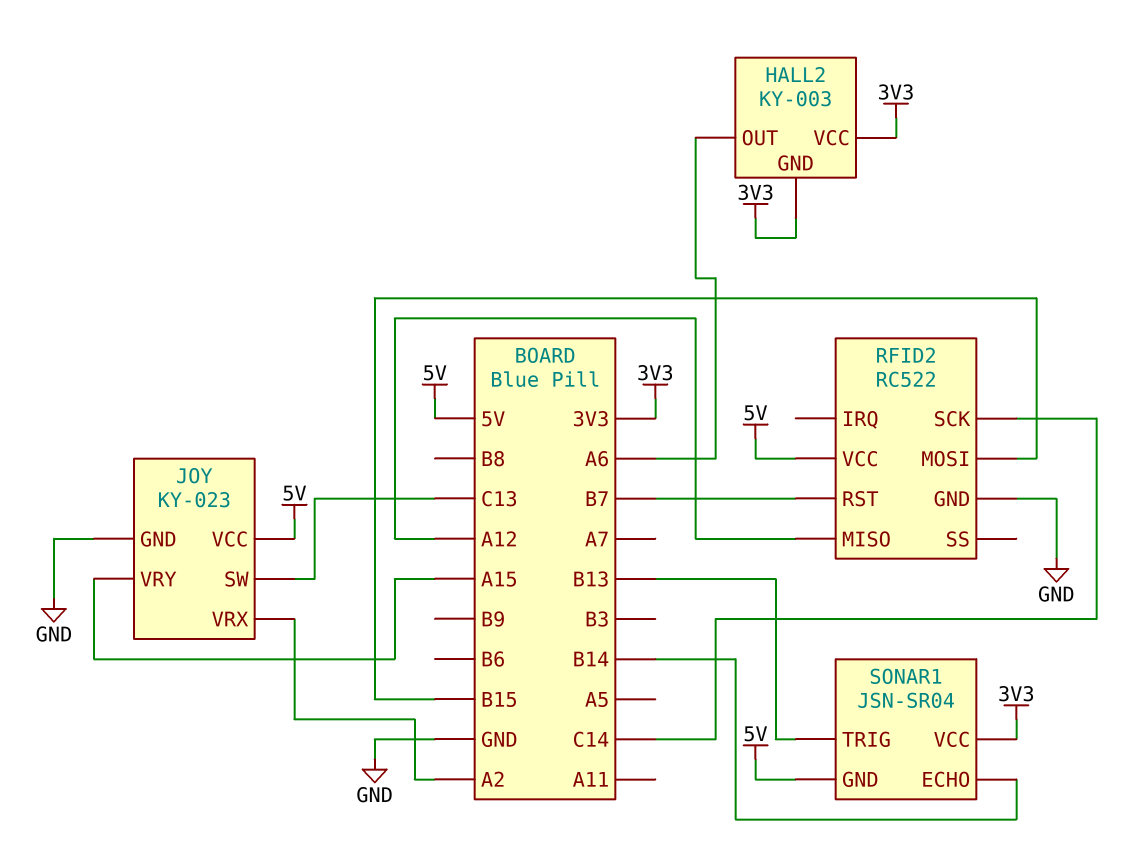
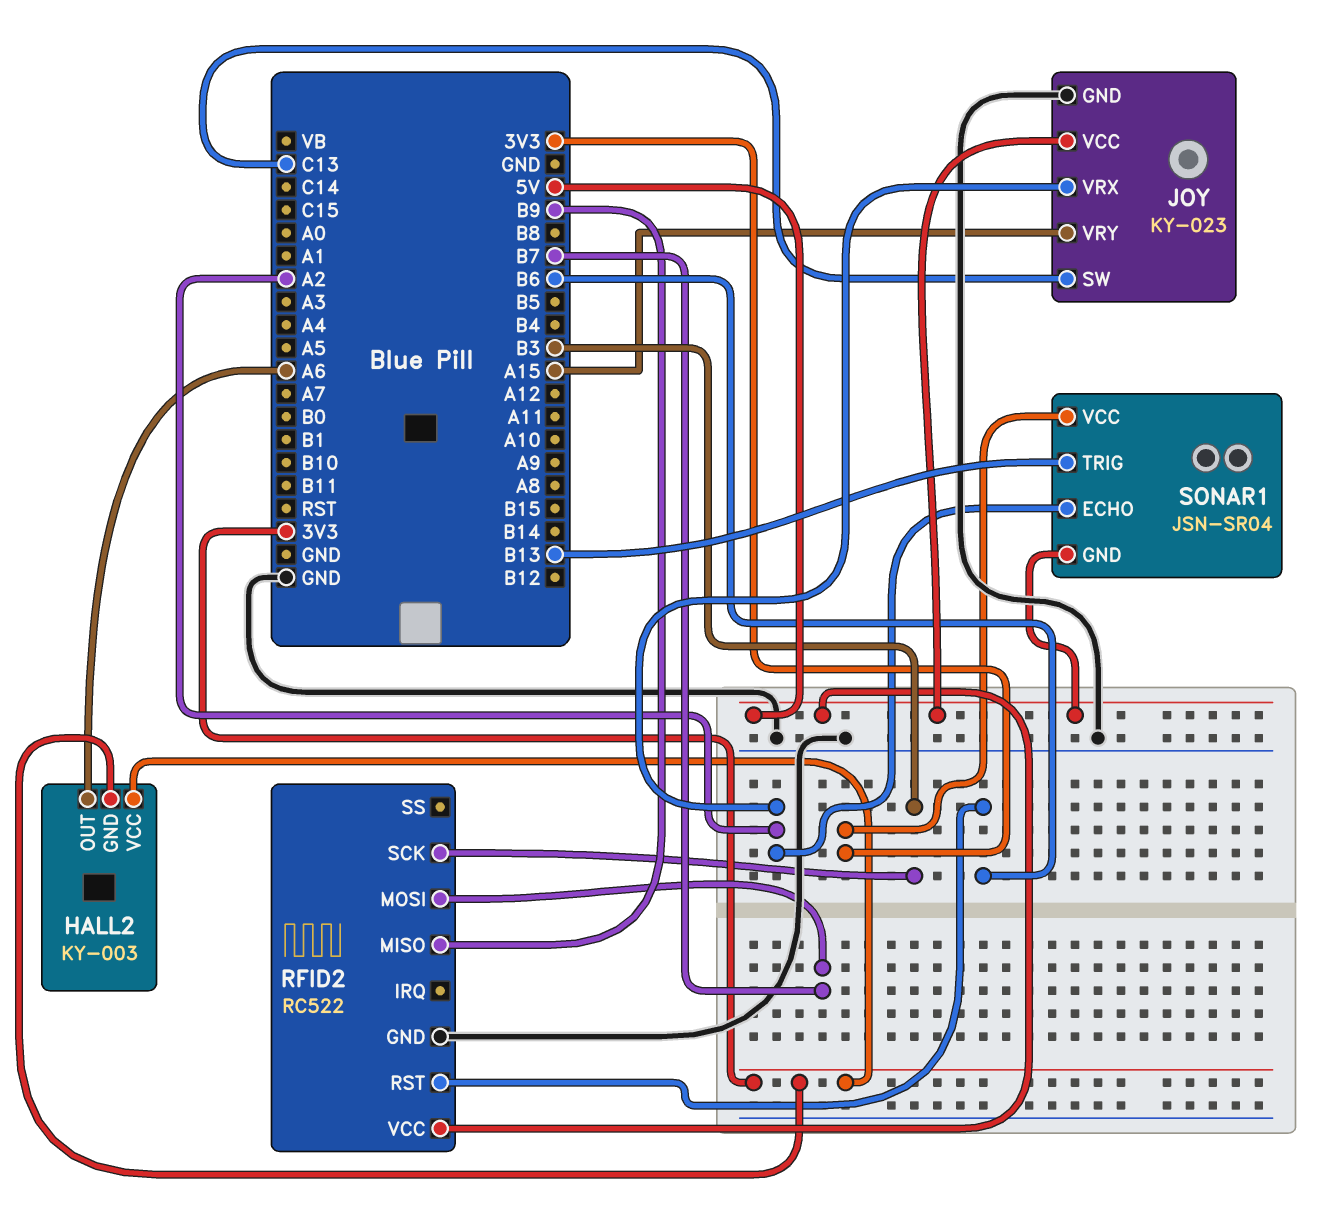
RFID2 pin MISO: A12 -> B9
RFID2 pin MOSI: B15 -> B7
RFID2 pin RST: B7 -> B6
RFID2 pin SCK: C14 -> B3
SONAR1 pin ECHO: B14 -> A2

